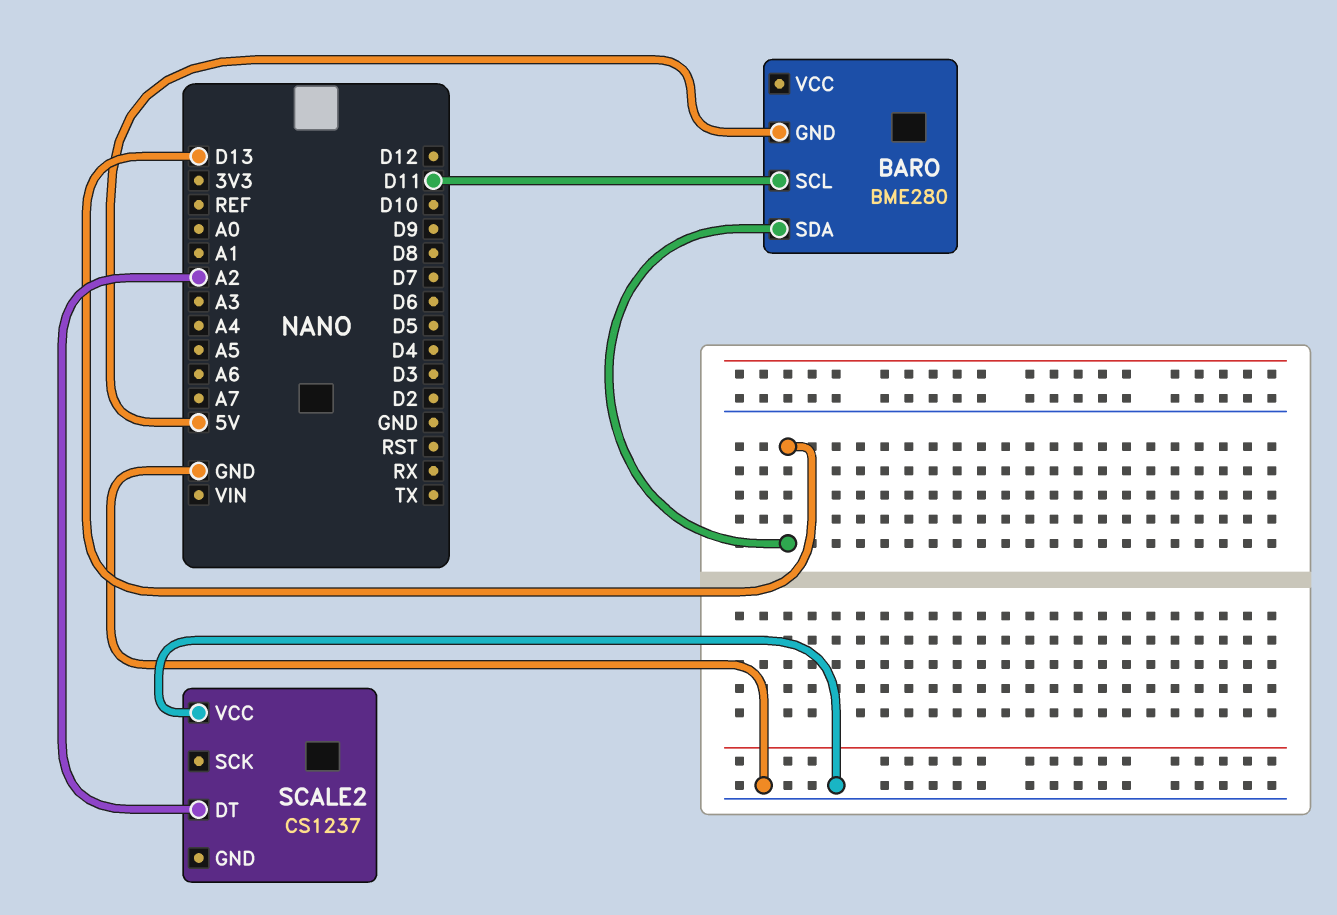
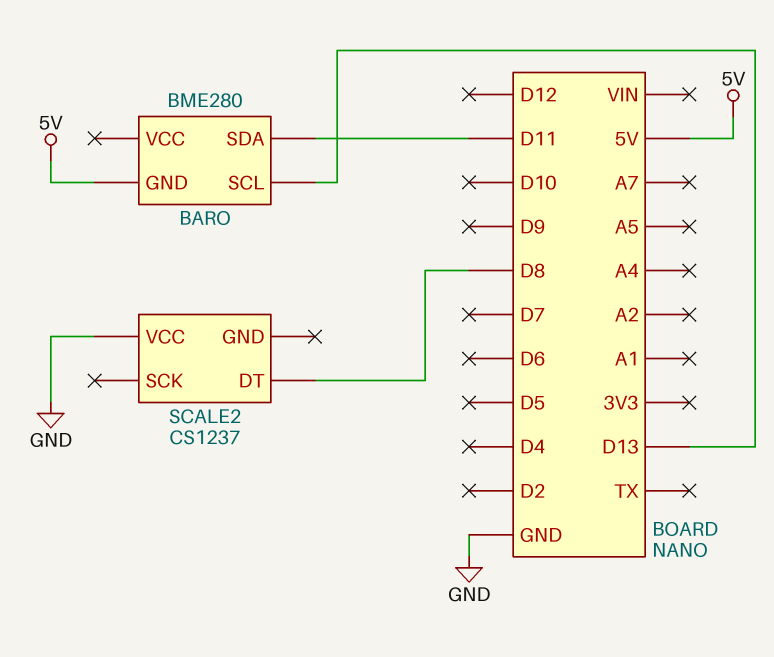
BARO pin SCL: D11 -> D13
BARO pin SDA: D13 -> D11
SCALE2 pin DT: A2 -> D8

